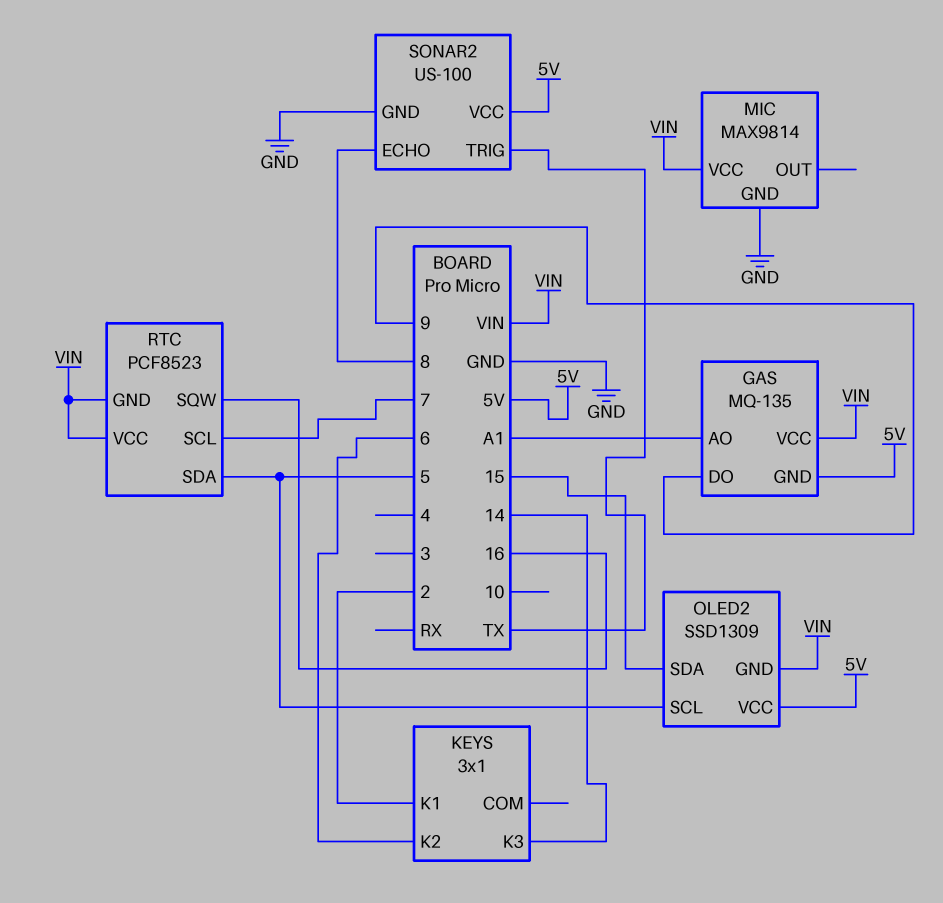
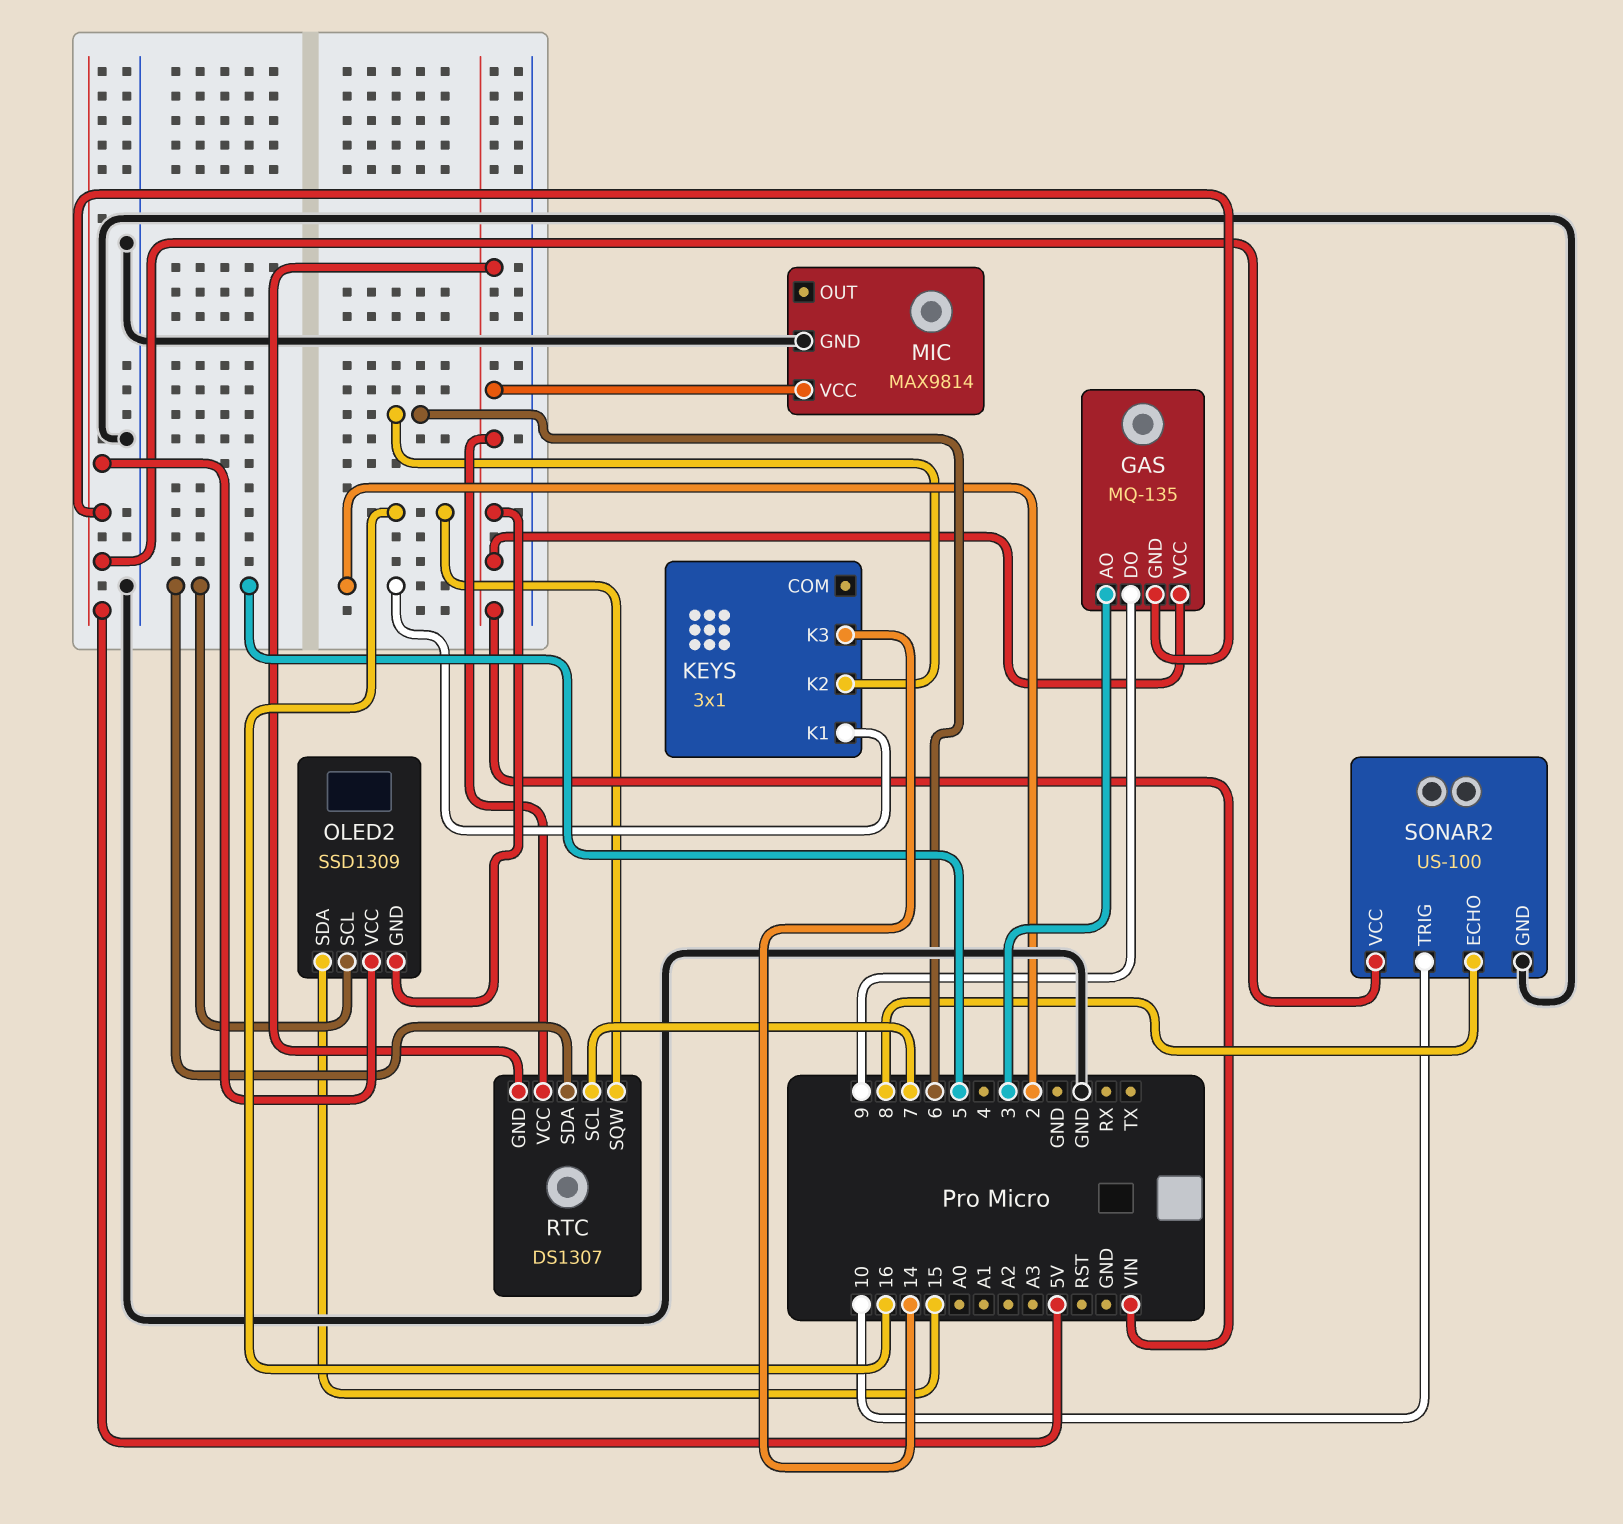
GAS pin AO: A1 -> 3
RTC: PCF8523 -> DS1307
SONAR2 pin TRIG: TX -> 10

